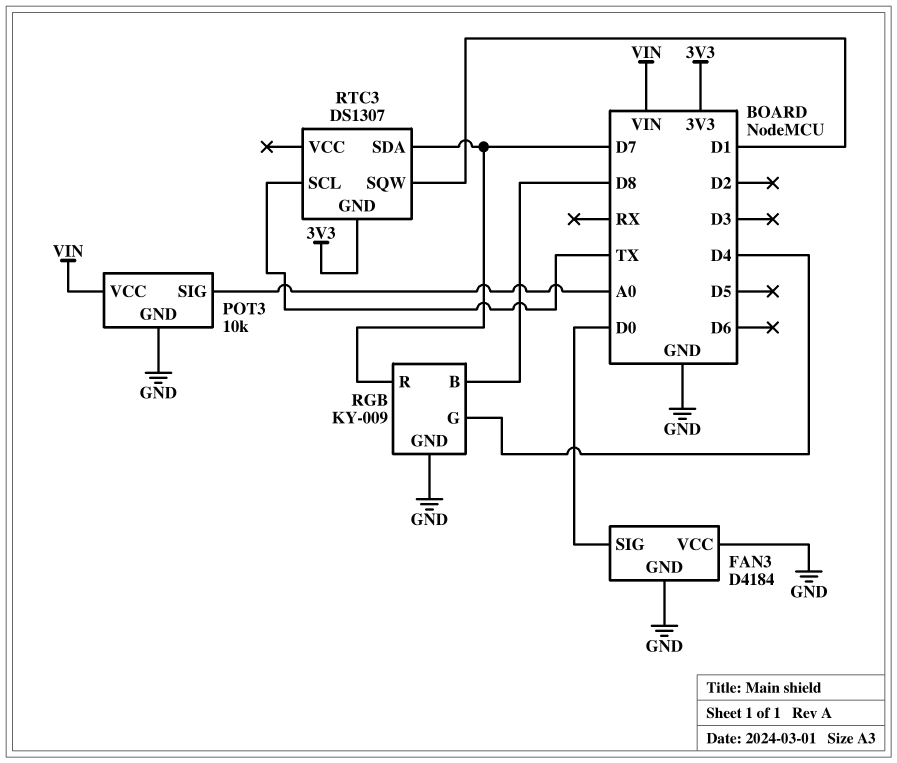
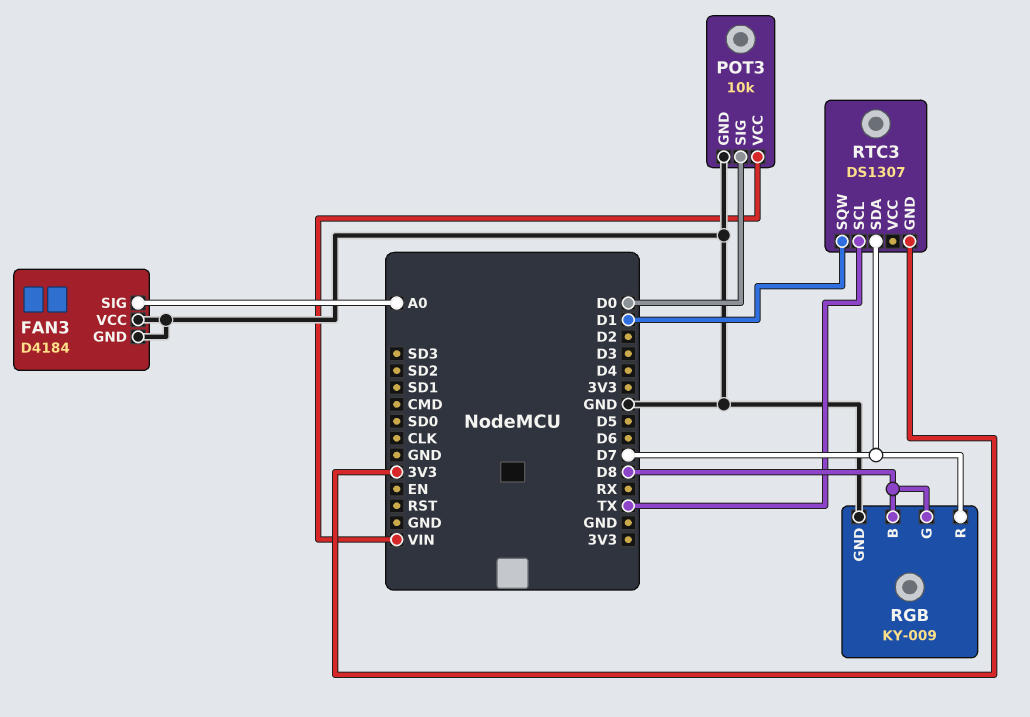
FAN3 pin SIG: D0 -> A0
POT3 pin SIG: A0 -> D0
RGB pin G: D4 -> D8

